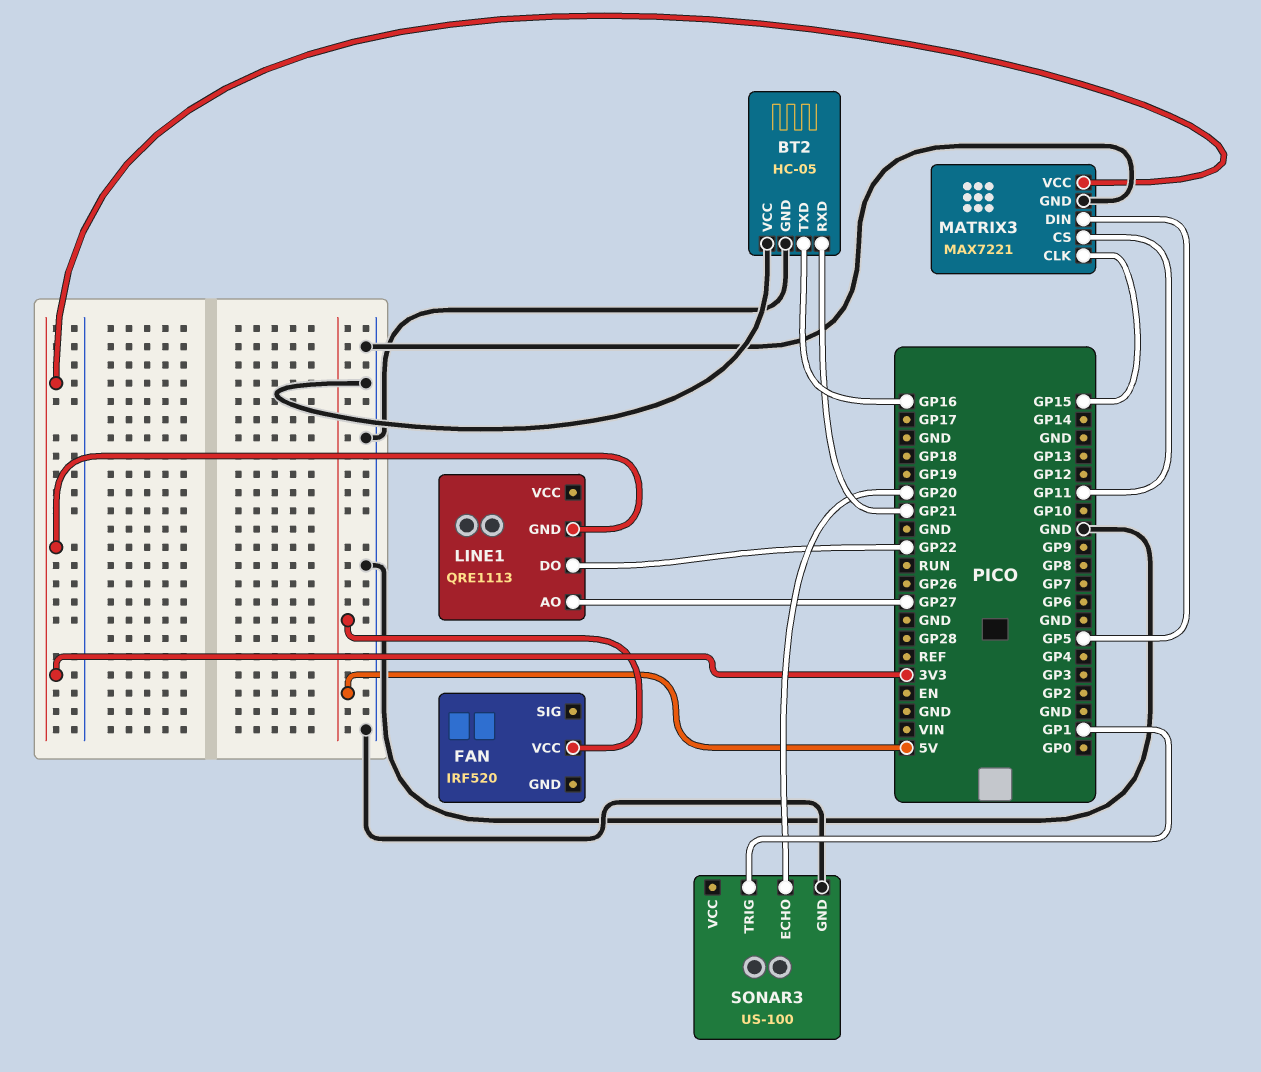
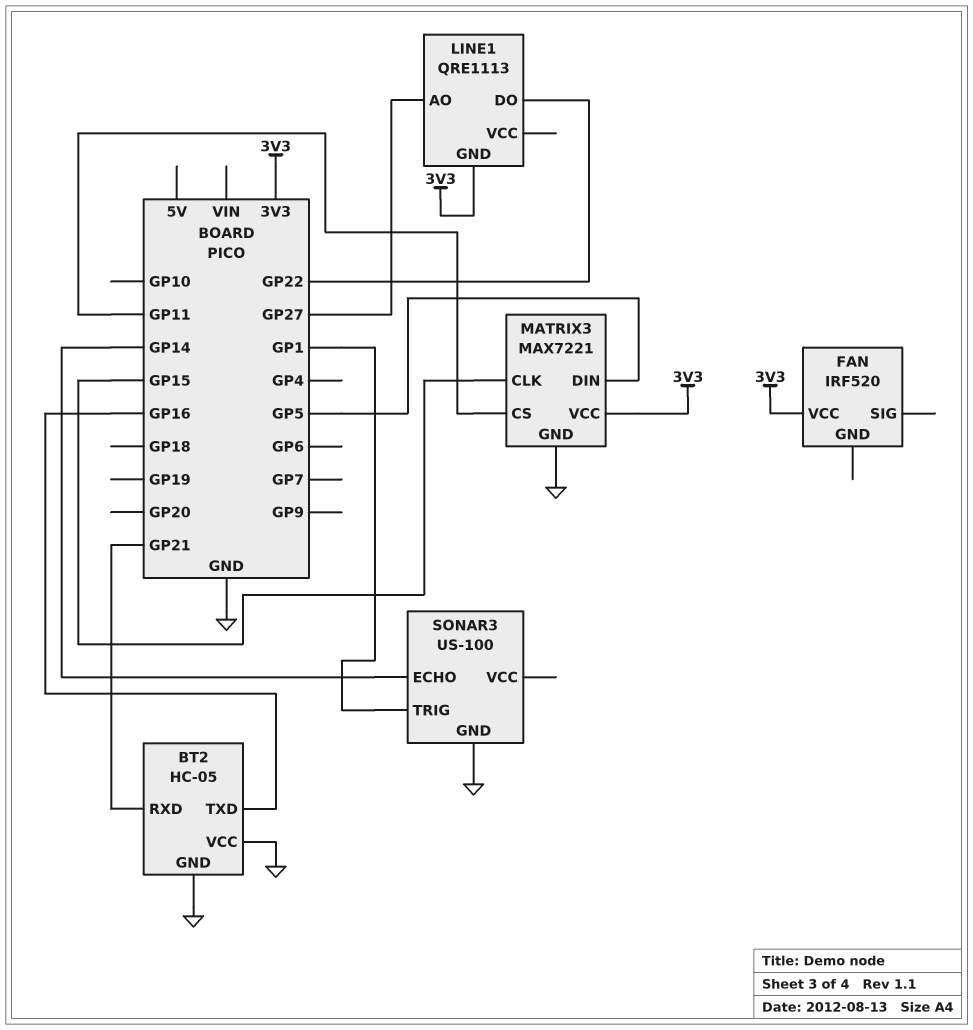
FAN pin VCC: 5V -> 3V3
SONAR3 pin ECHO: GP20 -> GP14

